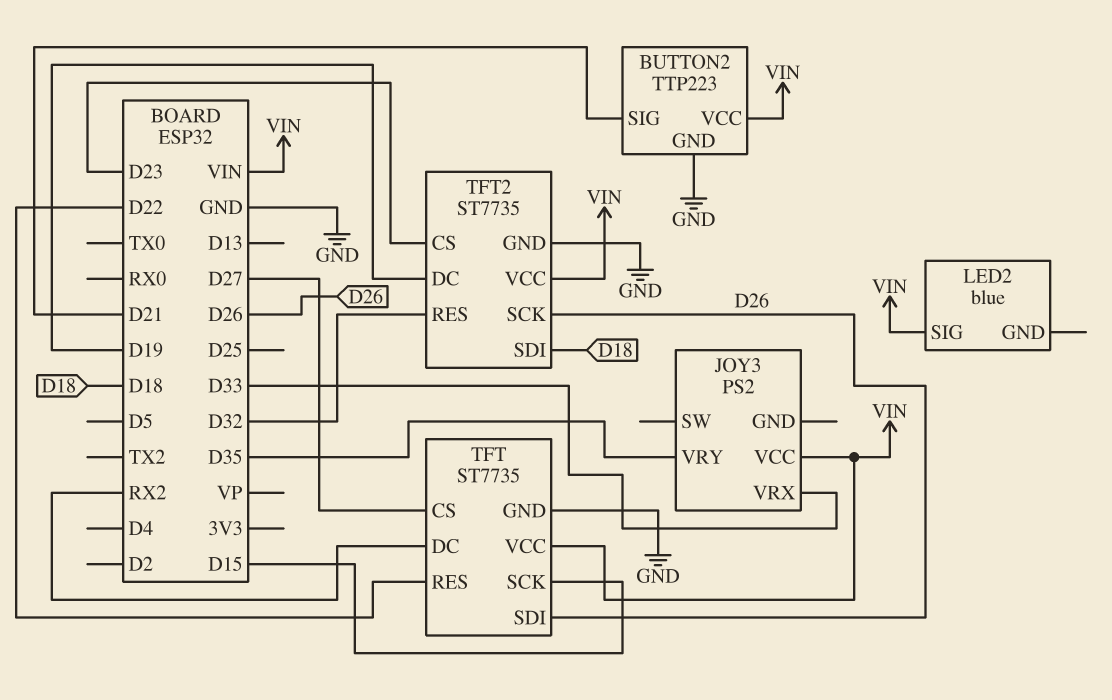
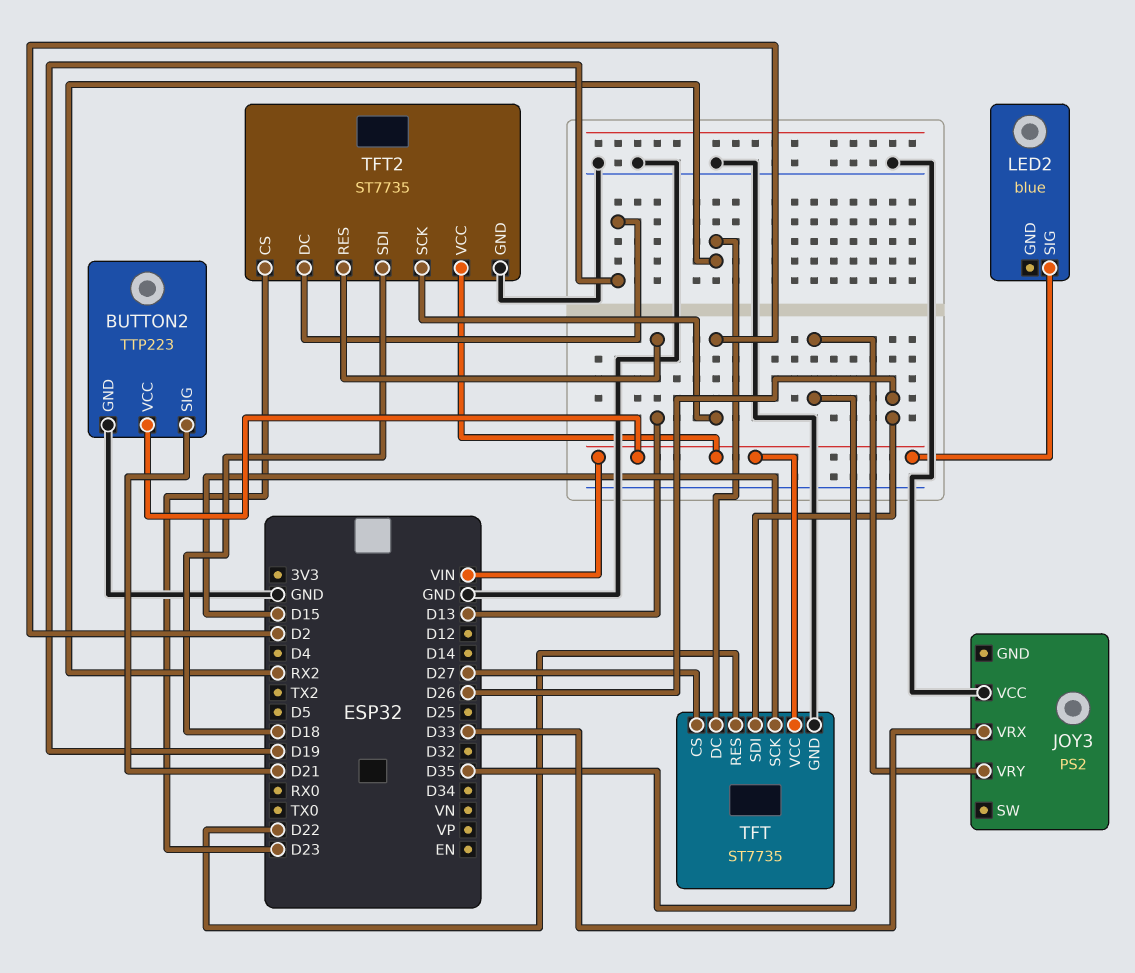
JOY3 pin VCC: VIN -> GND
TFT2 pin RES: D32 -> D13
TFT2 pin SCK: D26 -> D2

